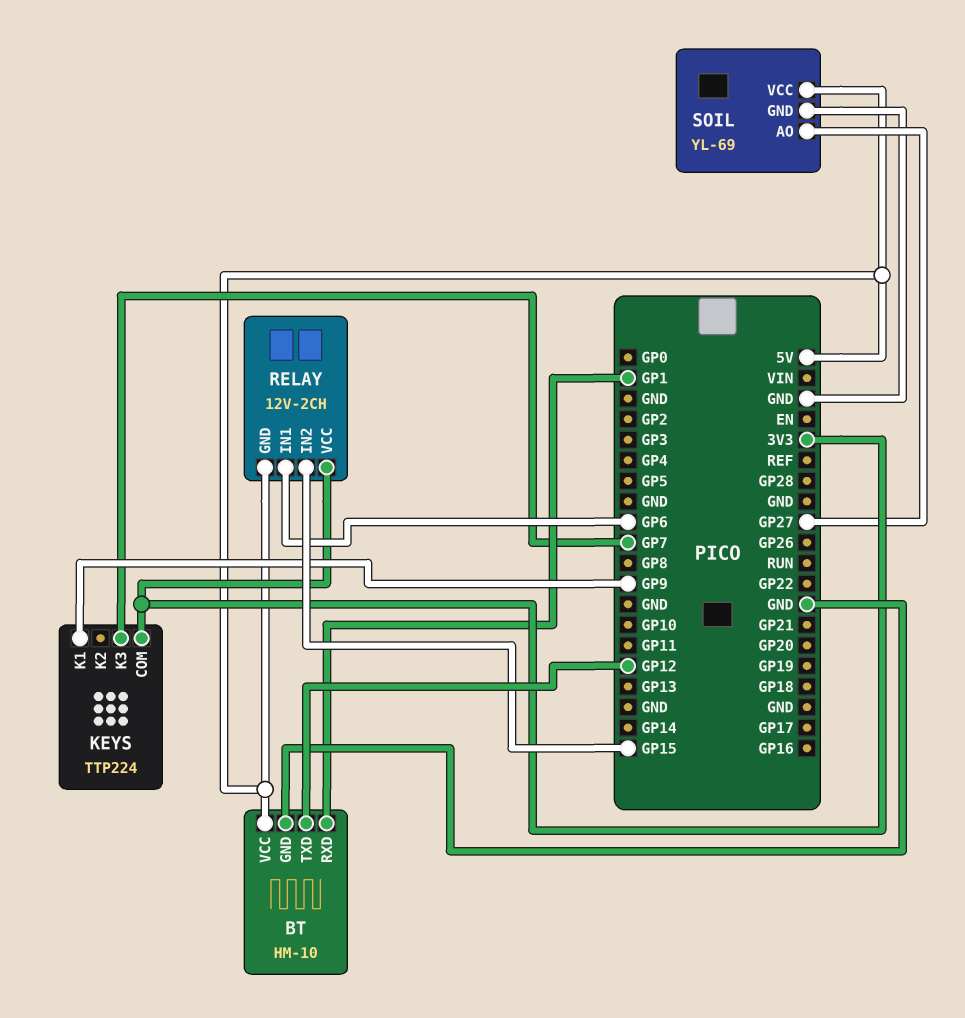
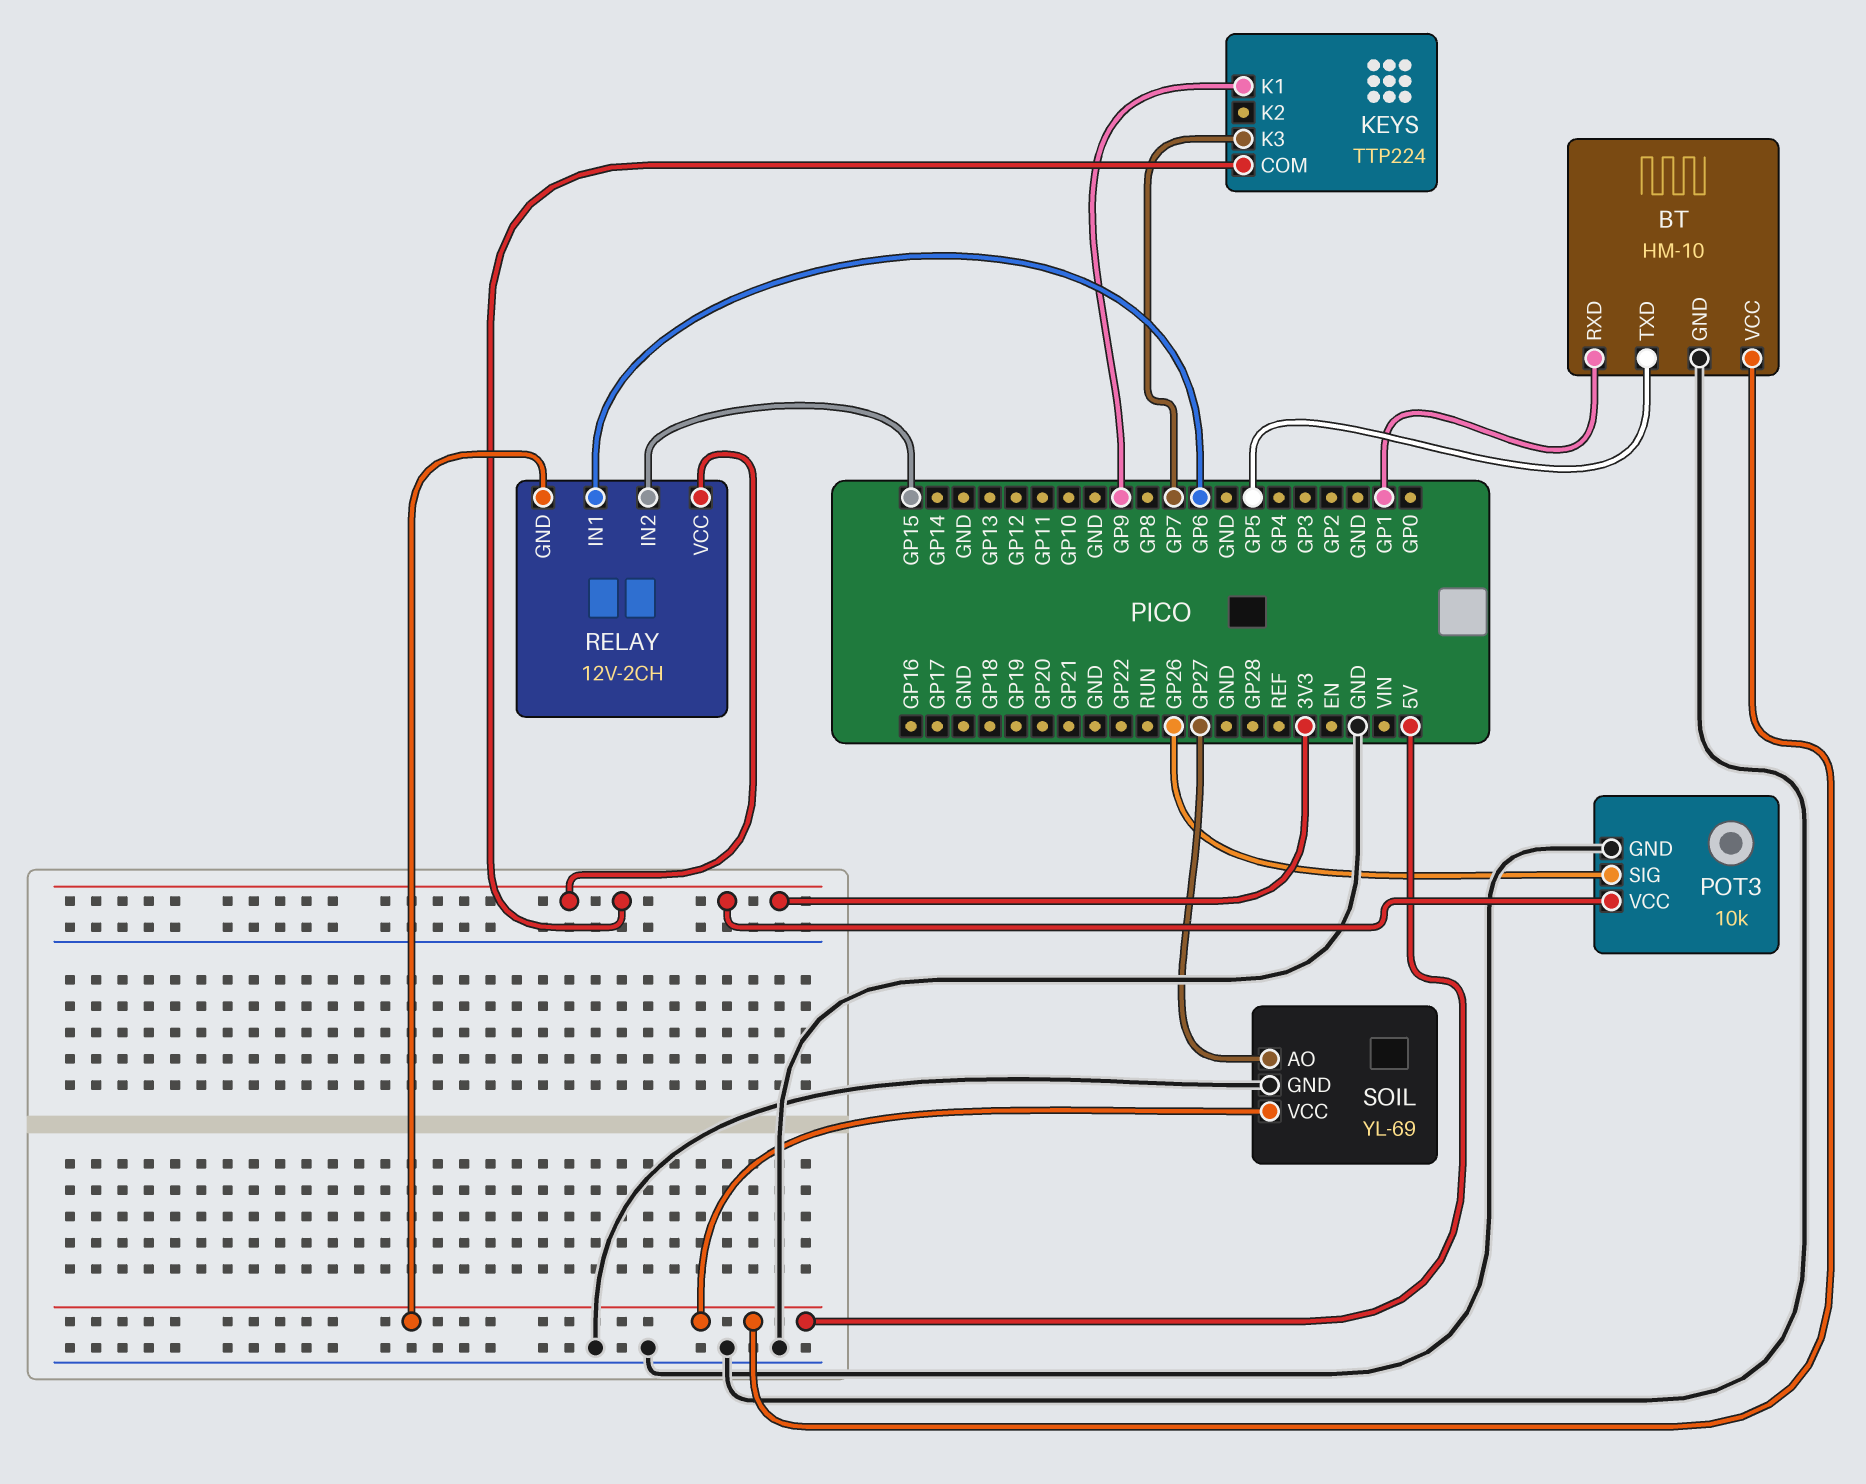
BT pin TXD: GP12 -> GP5
POT3: none -> 10k
POT3 pin GND: none -> GND
POT3 pin SIG: none -> GP26
POT3 pin VCC: none -> 3V3

